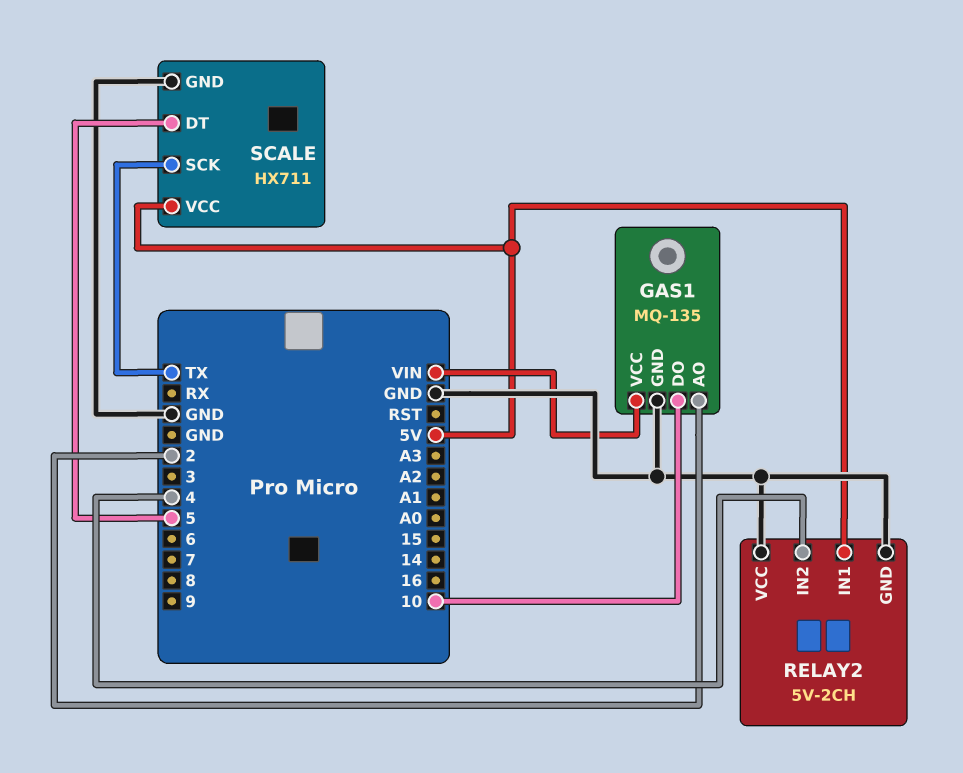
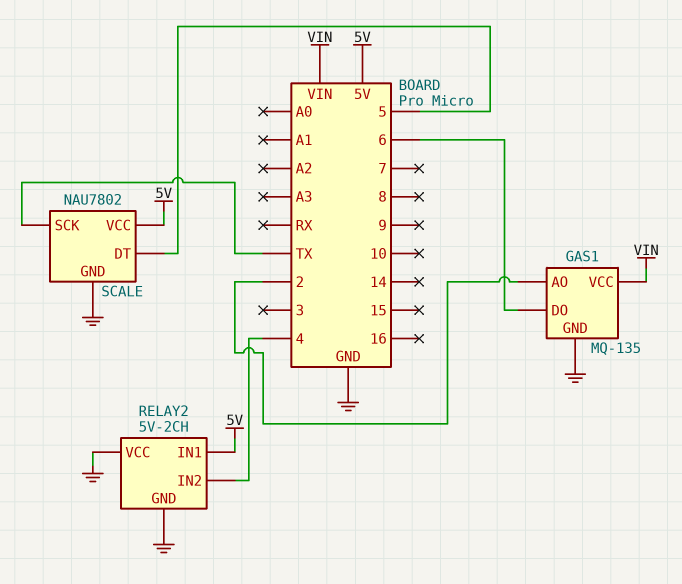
GAS1 pin DO: 10 -> 6
SCALE: HX711 -> NAU7802

